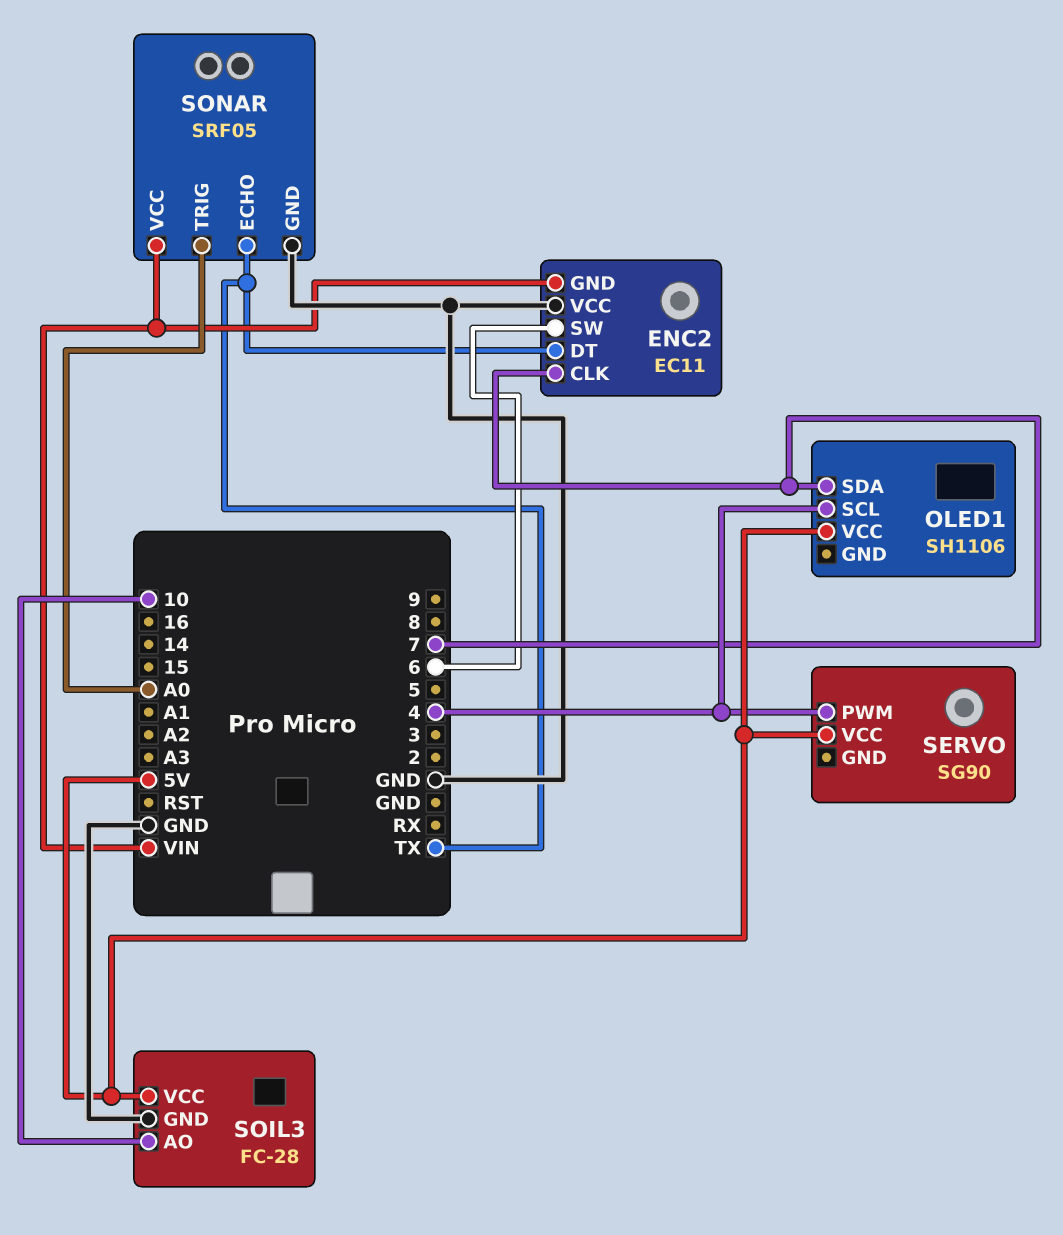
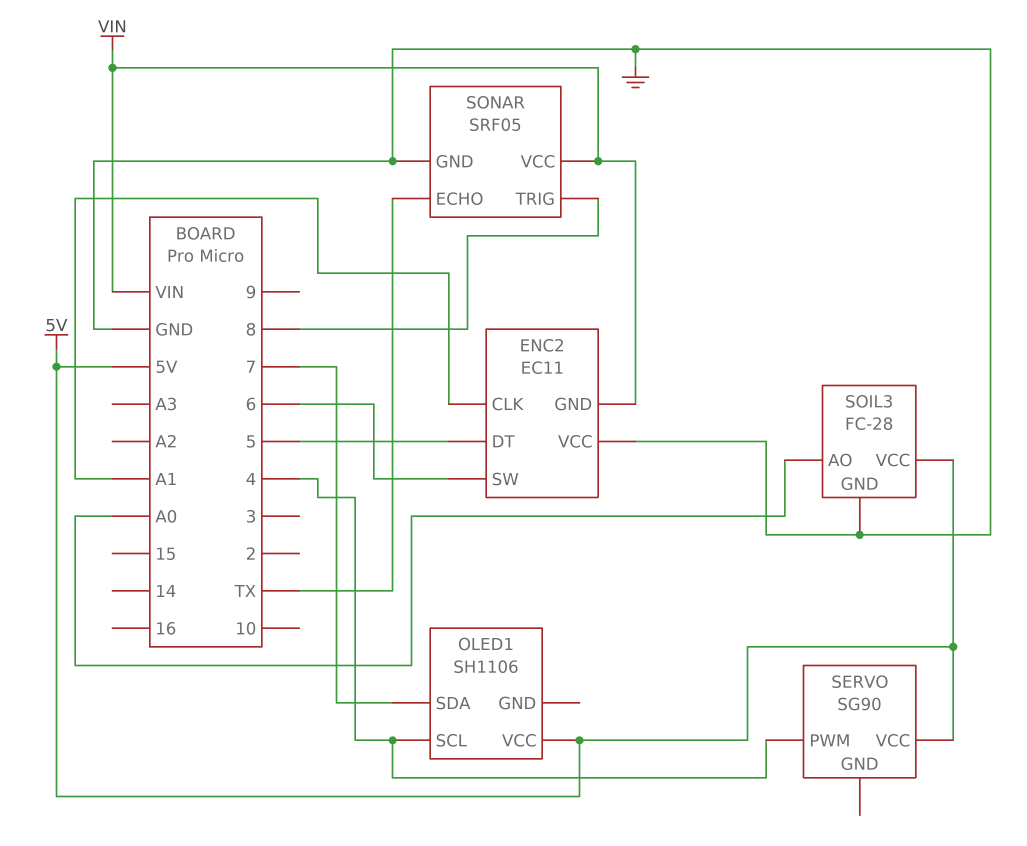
ENC2 pin CLK: 7 -> A1
ENC2 pin DT: TX -> 5
SOIL3 pin AO: 10 -> A0
SONAR pin TRIG: A0 -> 8

